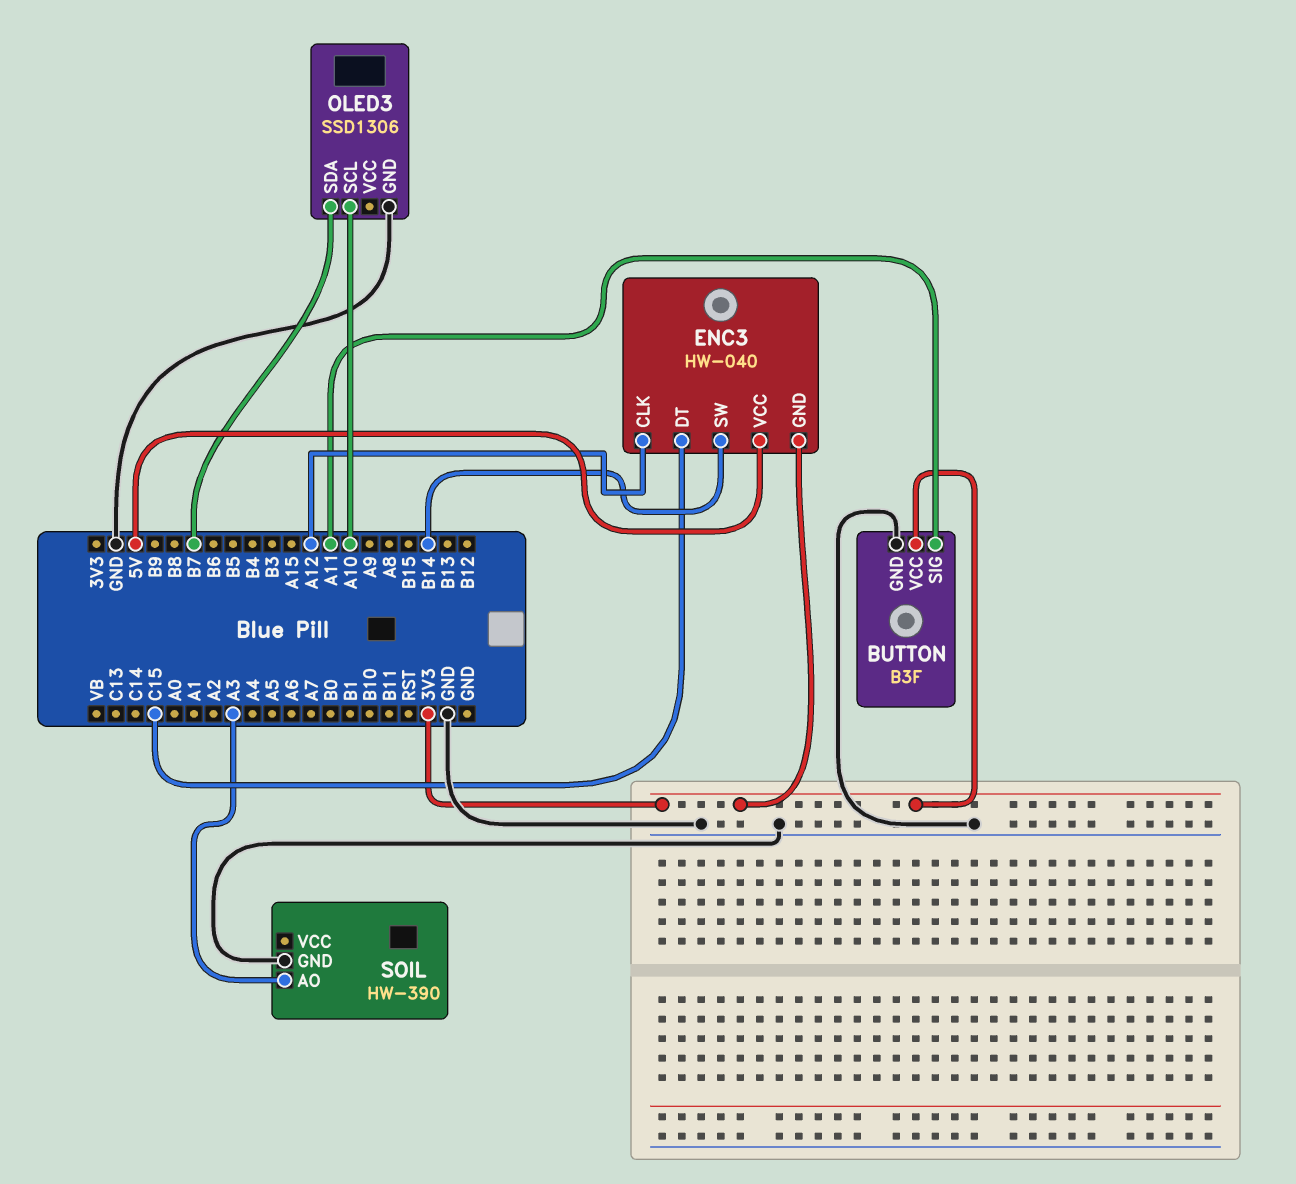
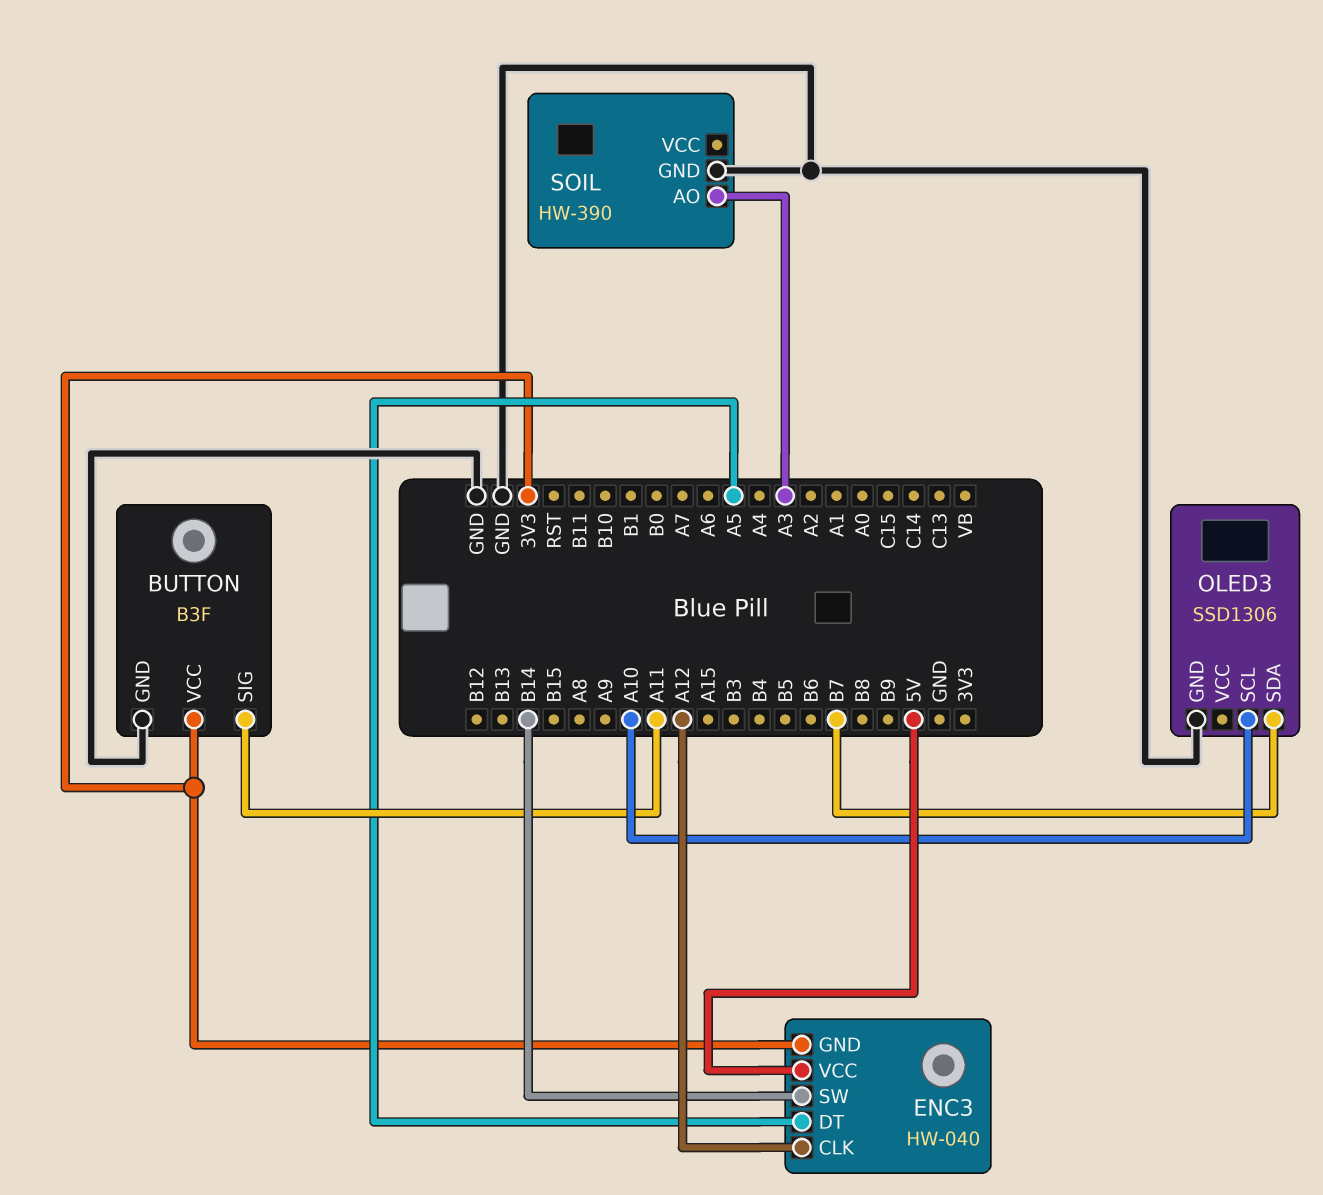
ENC3 pin DT: C15 -> A5

